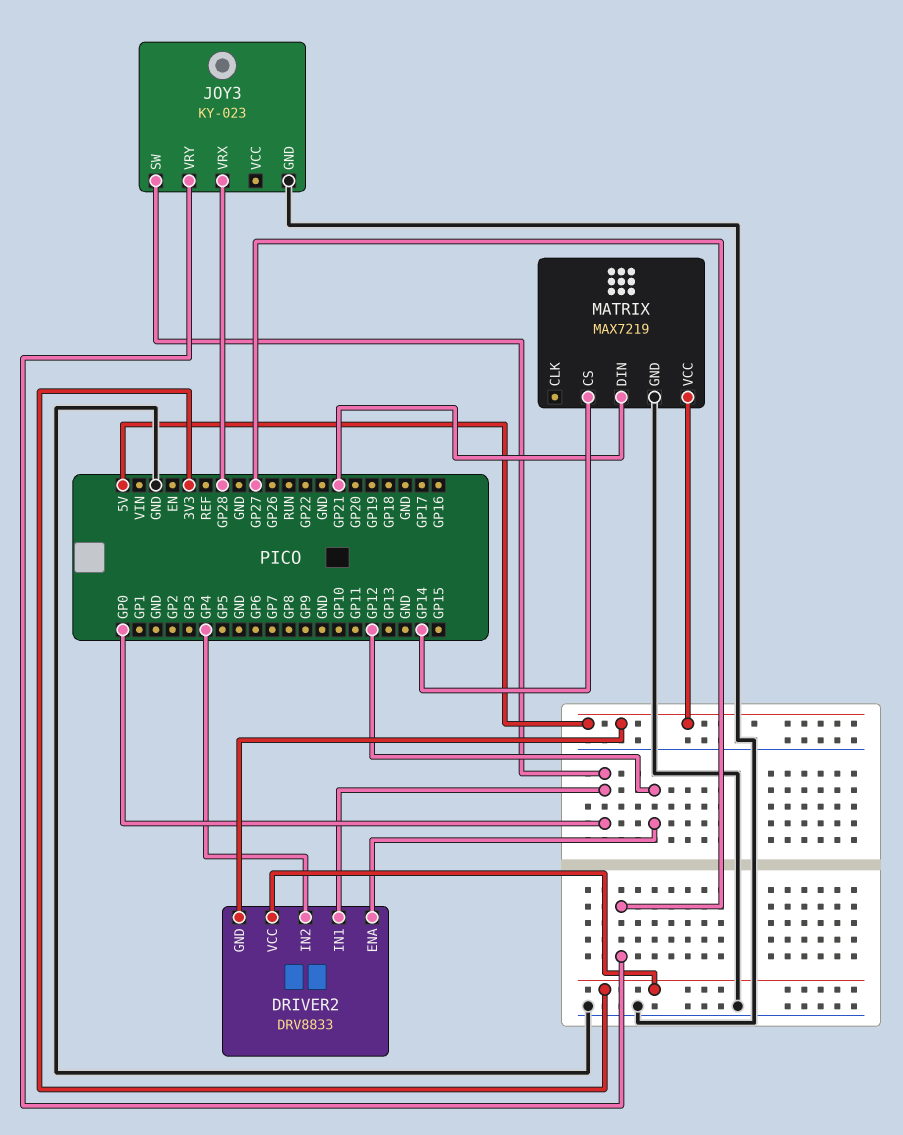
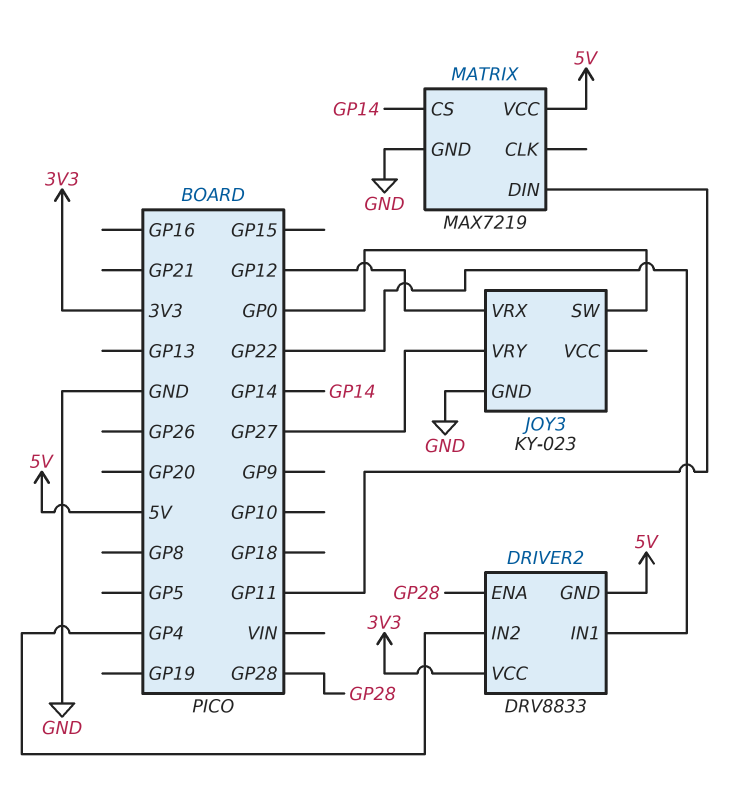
DRIVER2 pin ENA: GP12 -> GP28
DRIVER2 pin IN1: GP0 -> GP22
JOY3 pin VRX: GP28 -> GP12
MATRIX pin DIN: GP21 -> GP11

